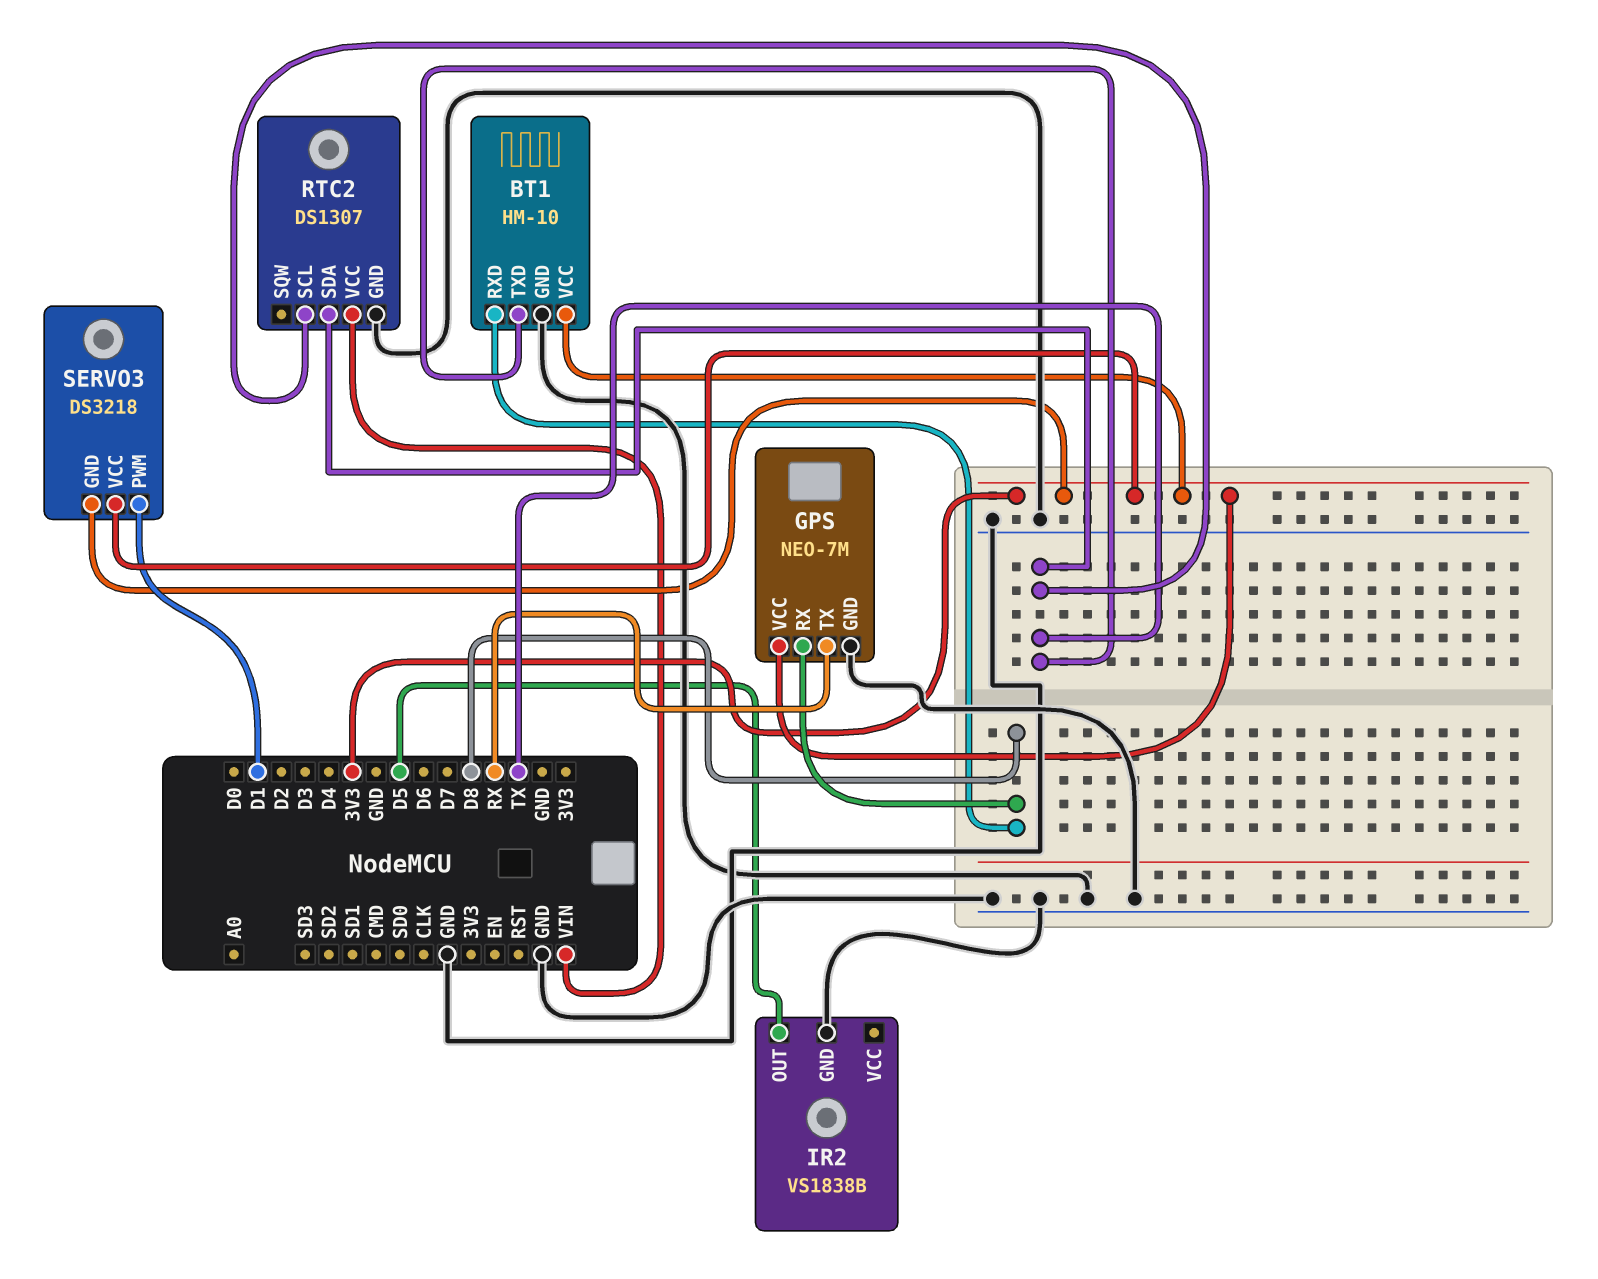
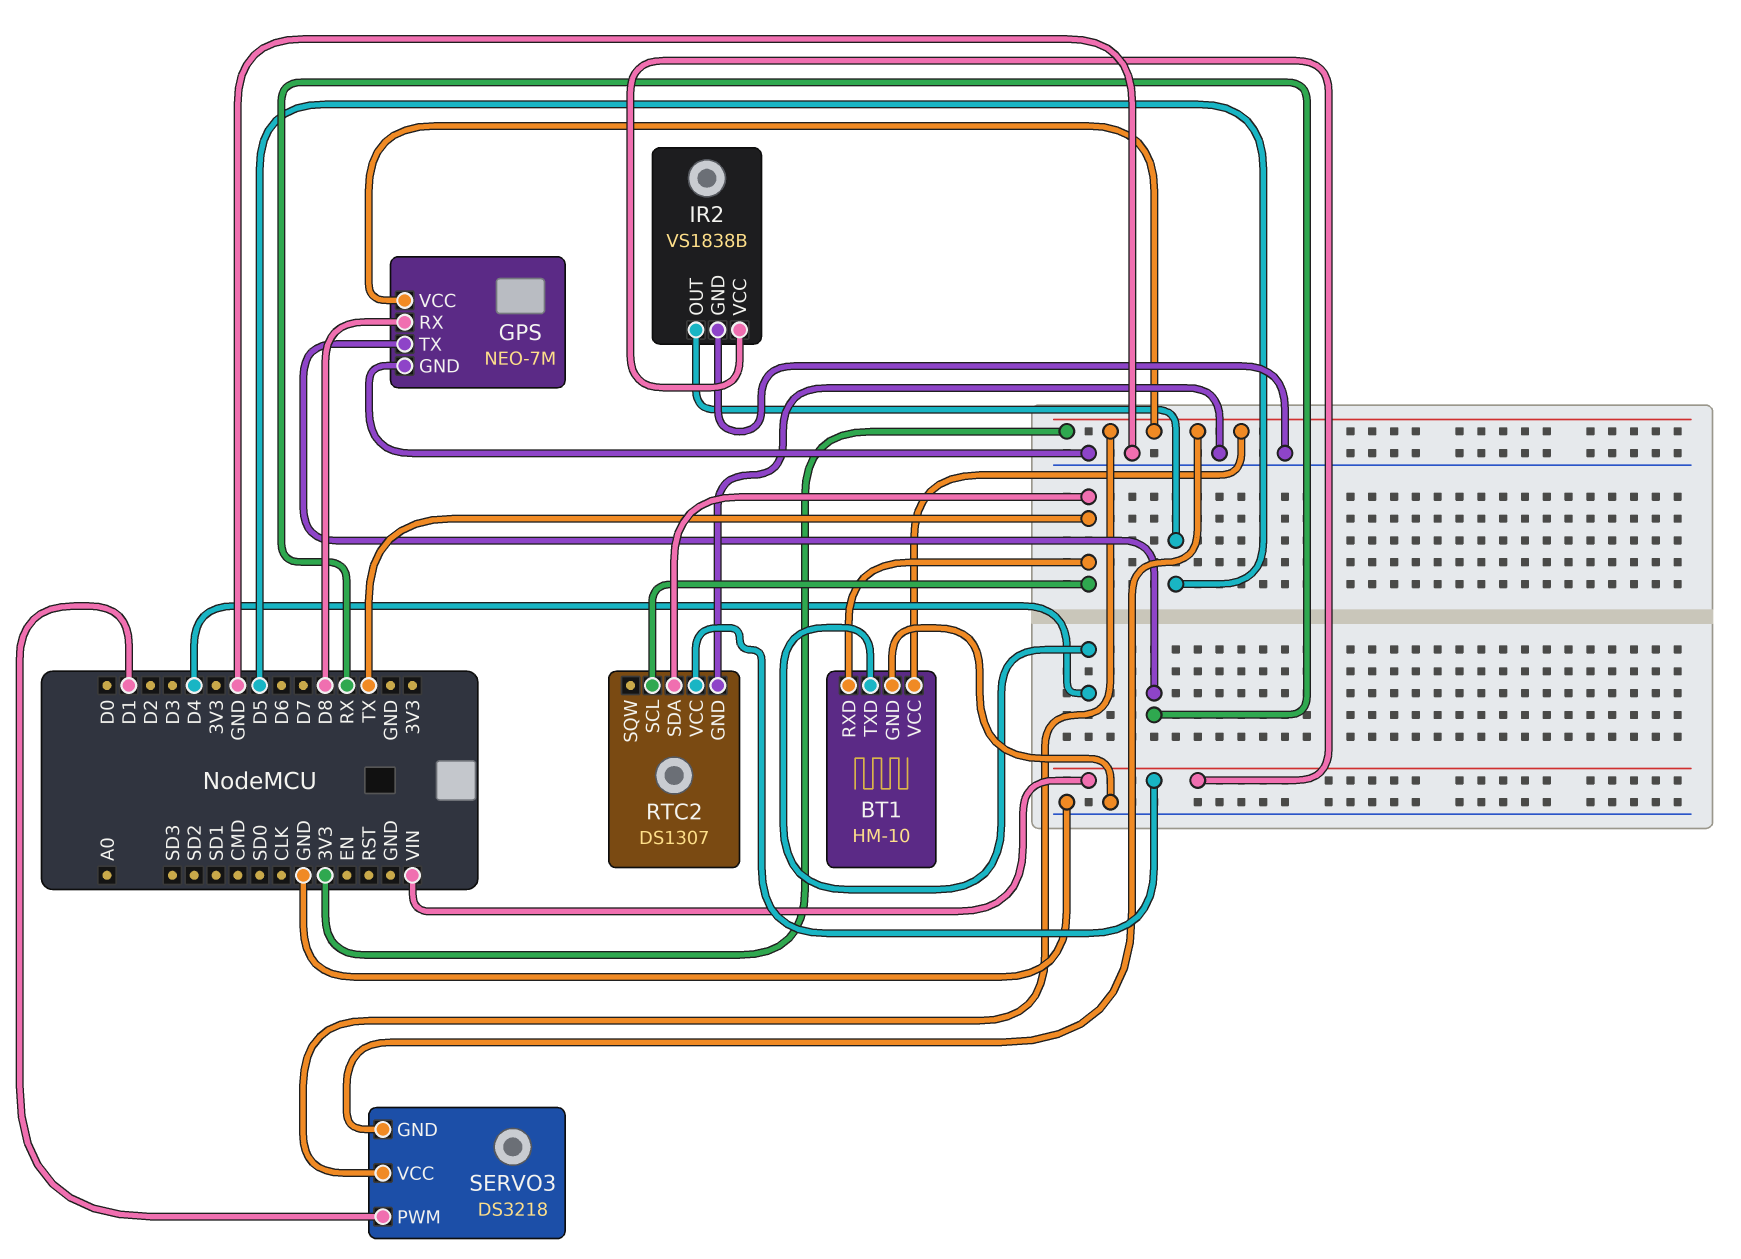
BT1 pin RXD: D8 -> TX
BT1 pin TXD: TX -> D4
IR2 pin VCC: none -> VIN

